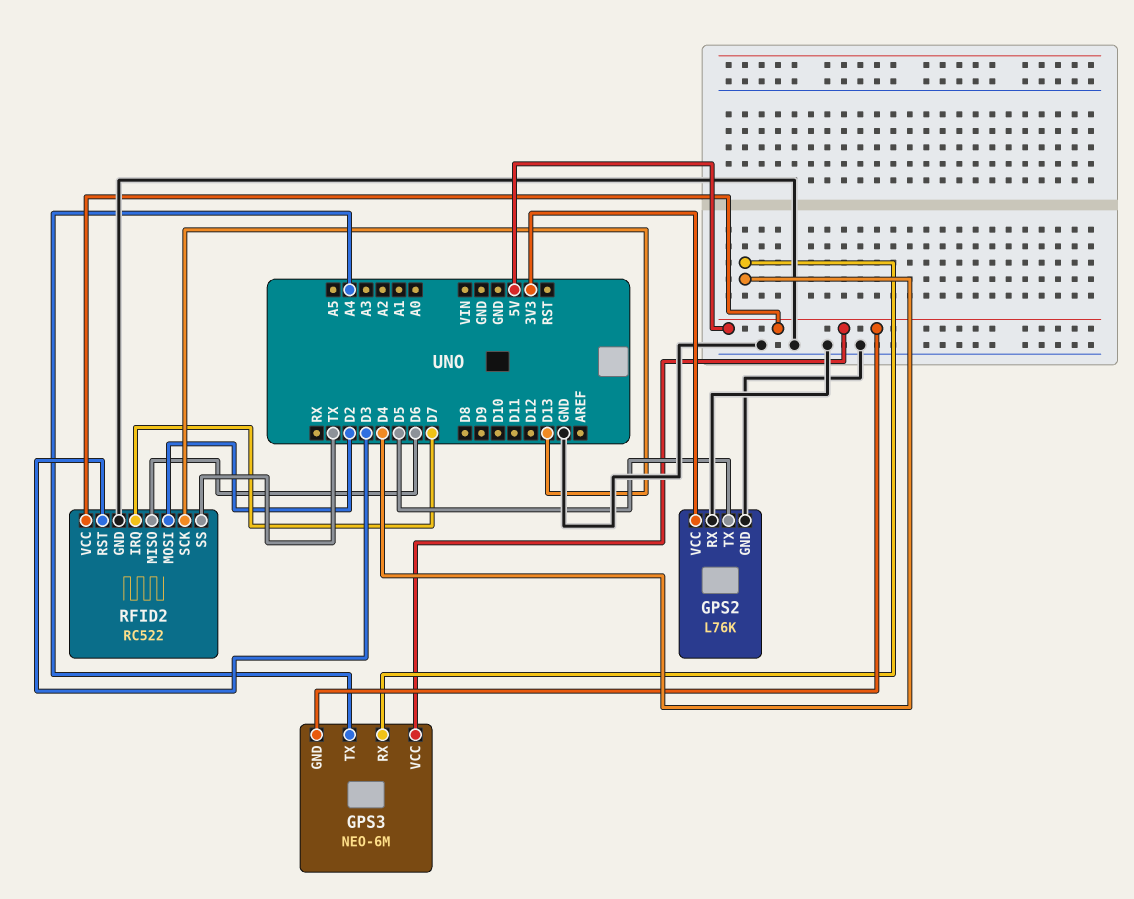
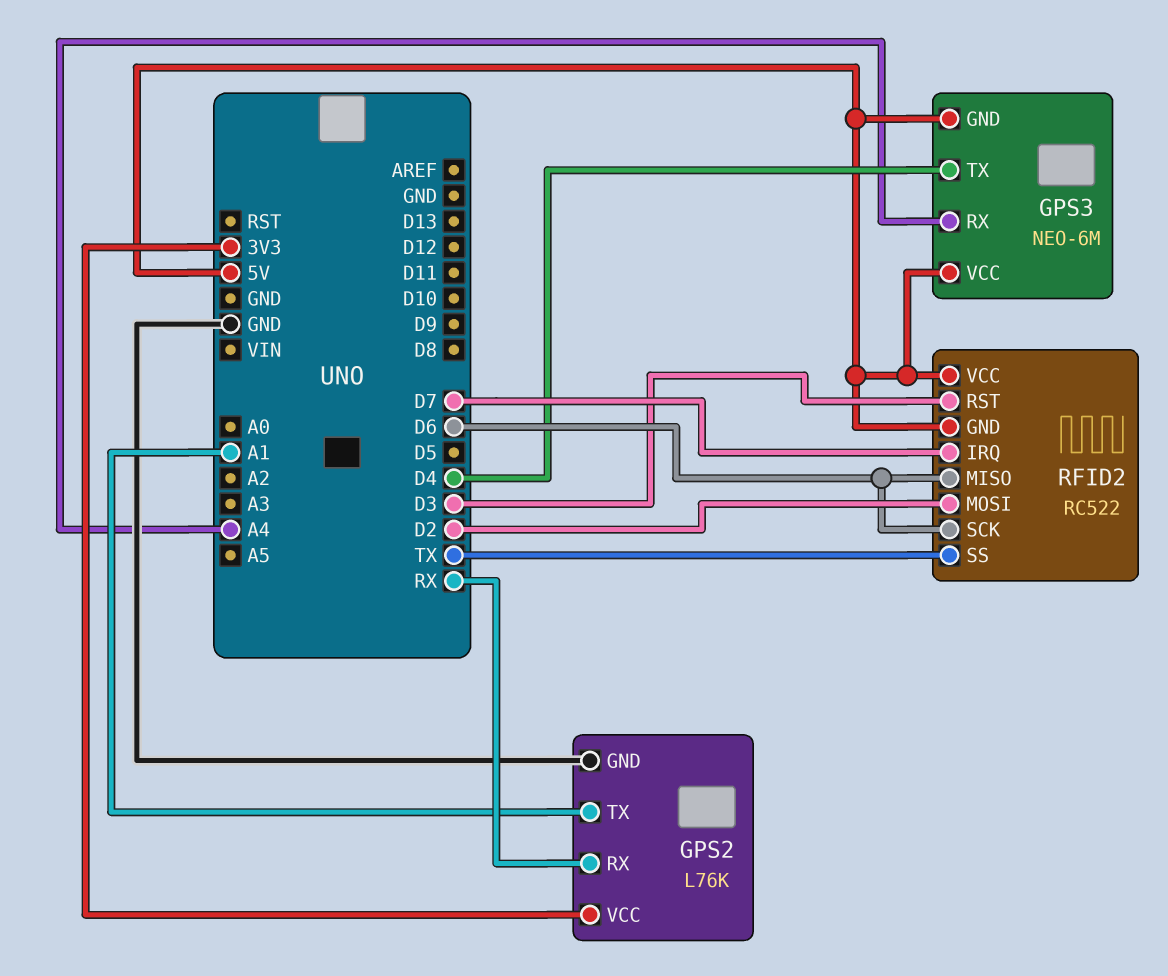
GPS2 pin RX: GND -> RX
GPS2 pin TX: D5 -> A1
GPS3 pin RX: D4 -> A4
GPS3 pin TX: A4 -> D4
RFID2 pin GND: GND -> 5V
RFID2 pin SCK: D13 -> D6

